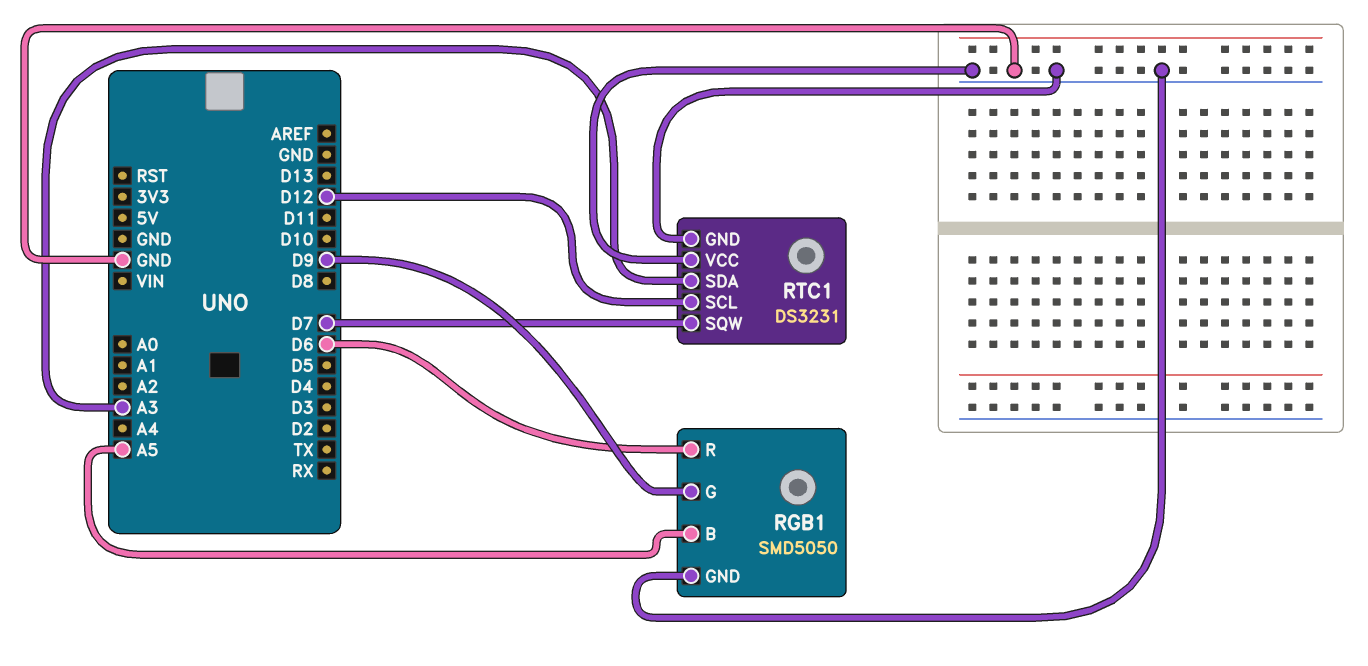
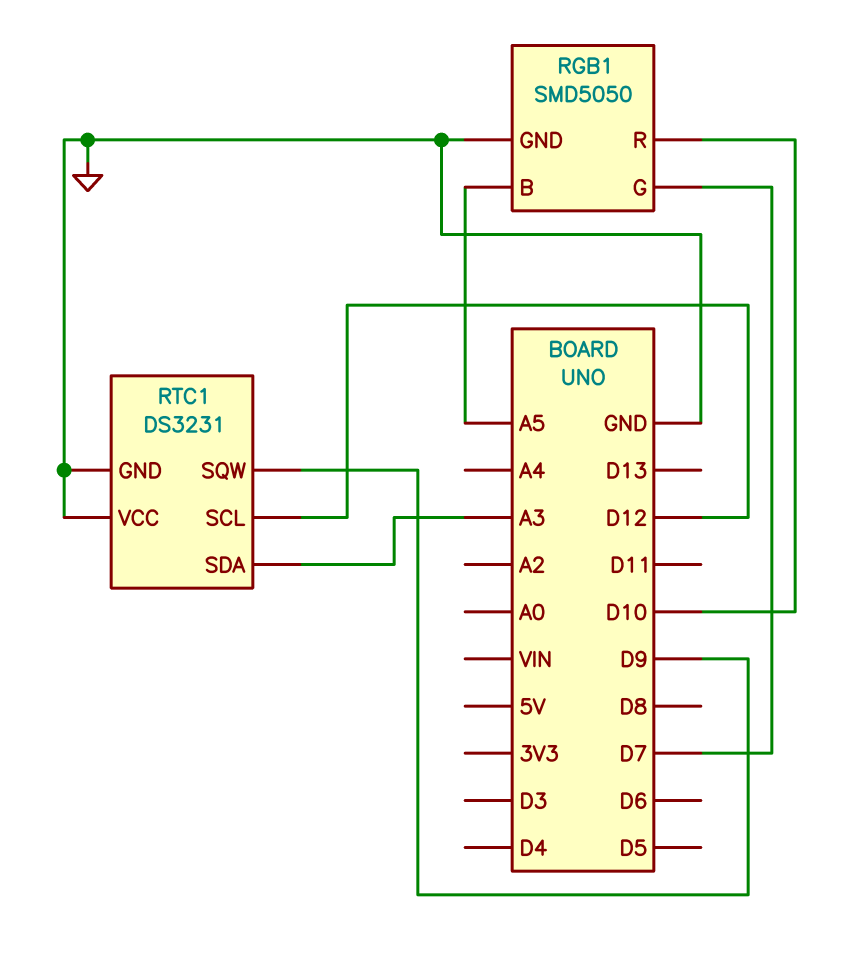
RGB1 pin G: D9 -> D7
RGB1 pin R: D6 -> D10
RTC1 pin SQW: D7 -> D9

